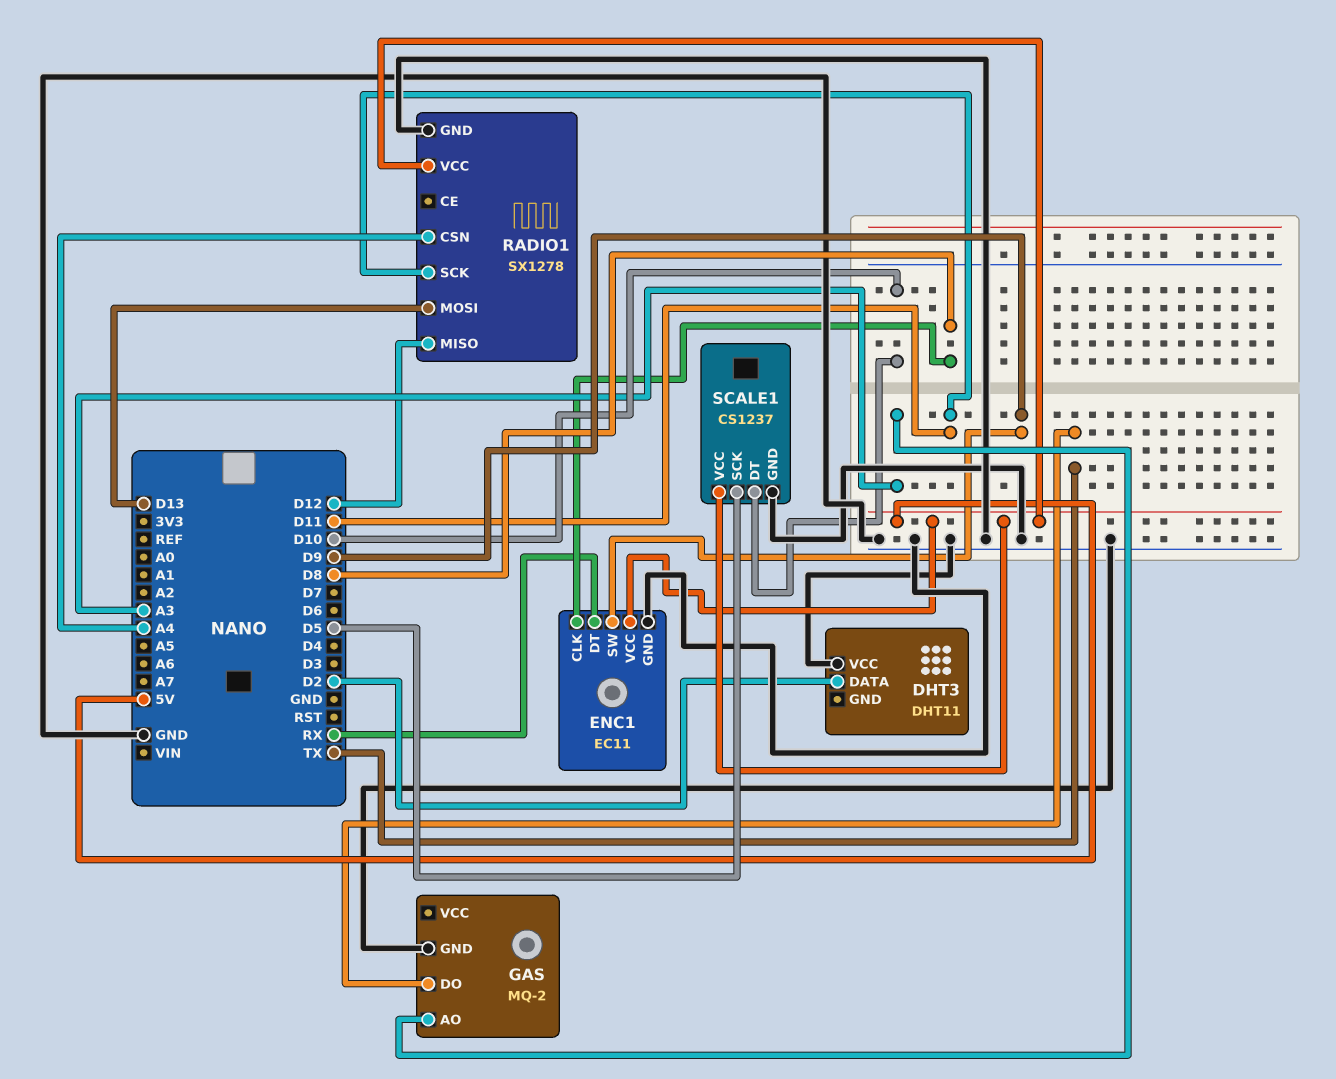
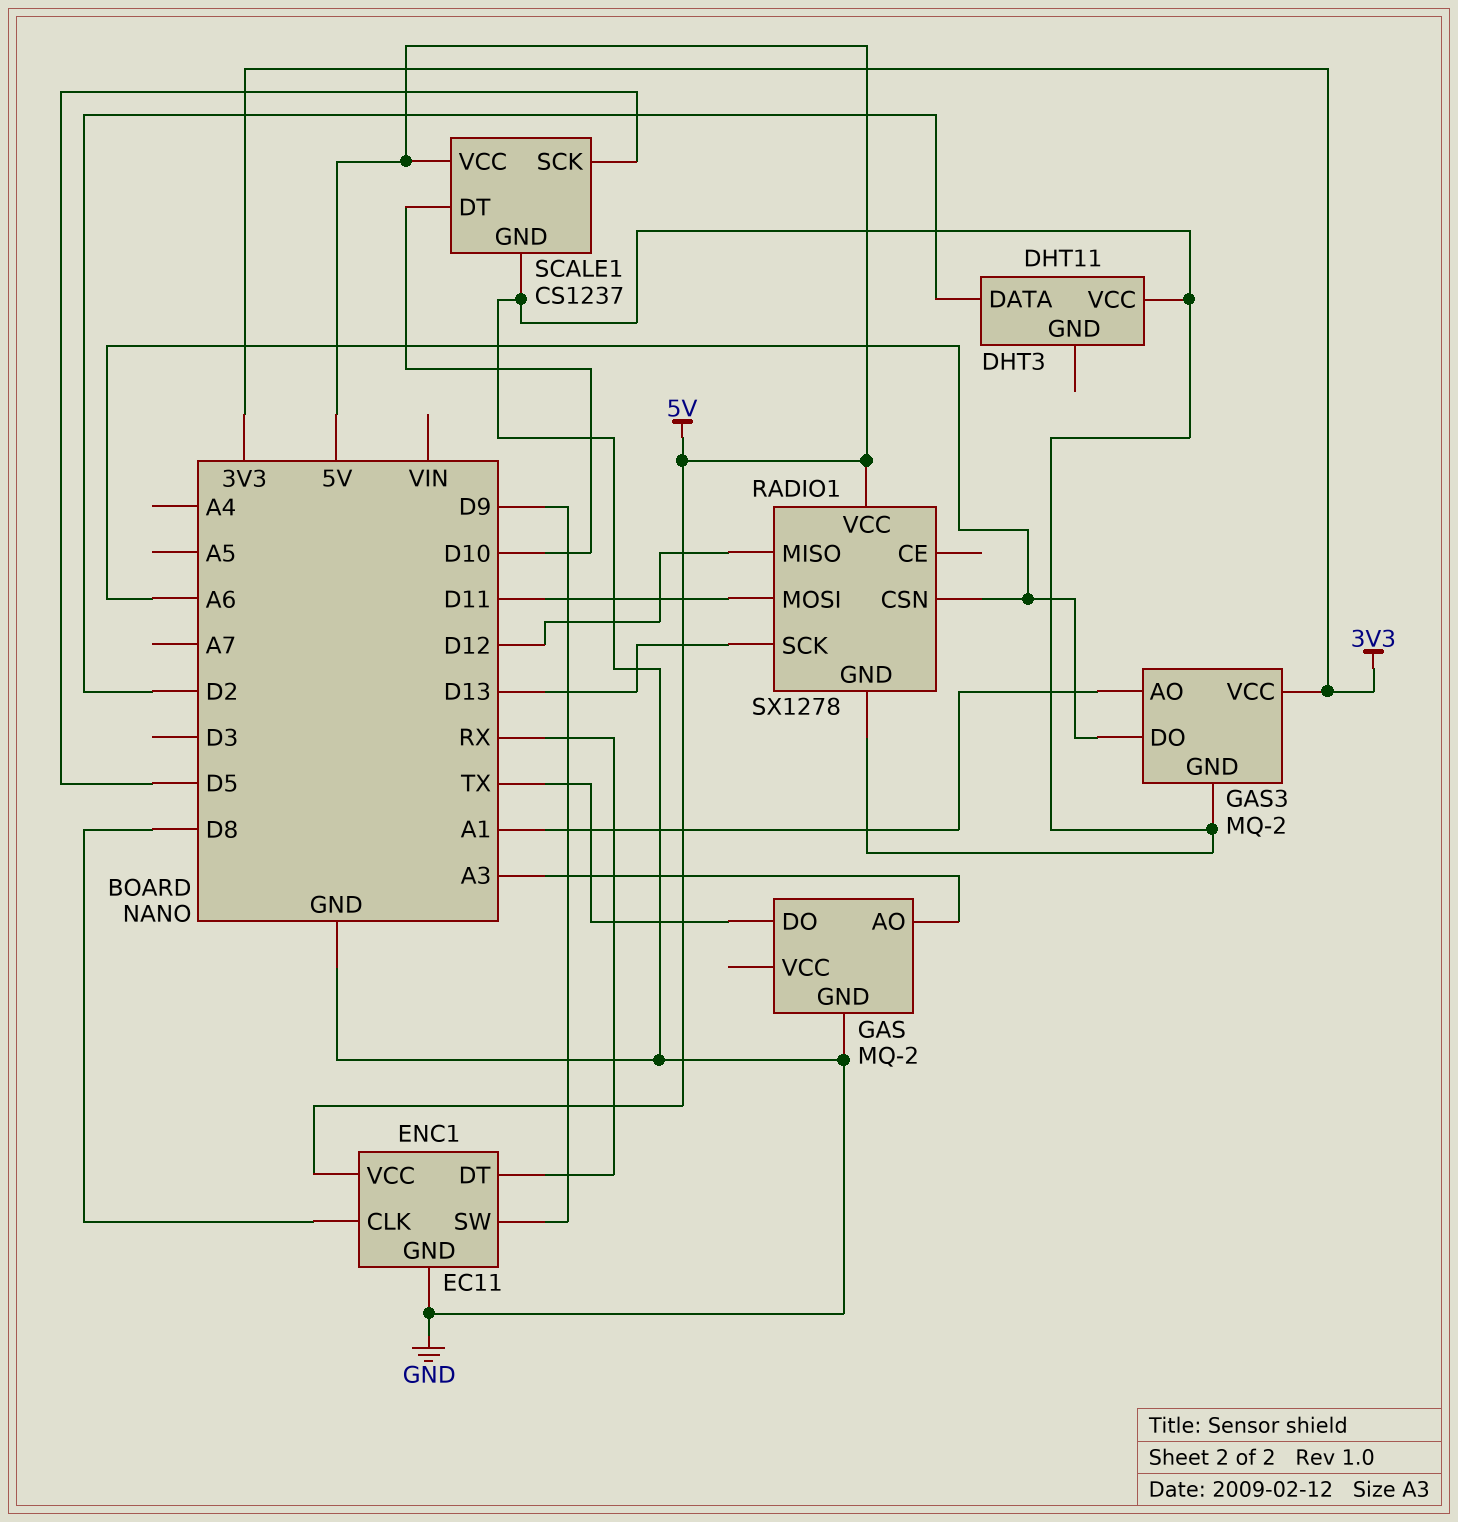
GAS3: none -> MQ-2
GAS3 pin AO: none -> A1
GAS3 pin DO: none -> A6
GAS3 pin GND: none -> GND
GAS3 pin VCC: none -> 3V3
RADIO1 pin CSN: A4 -> A6
RADIO1 pin MOSI: D13 -> D11
RADIO1 pin SCK: D11 -> D13

